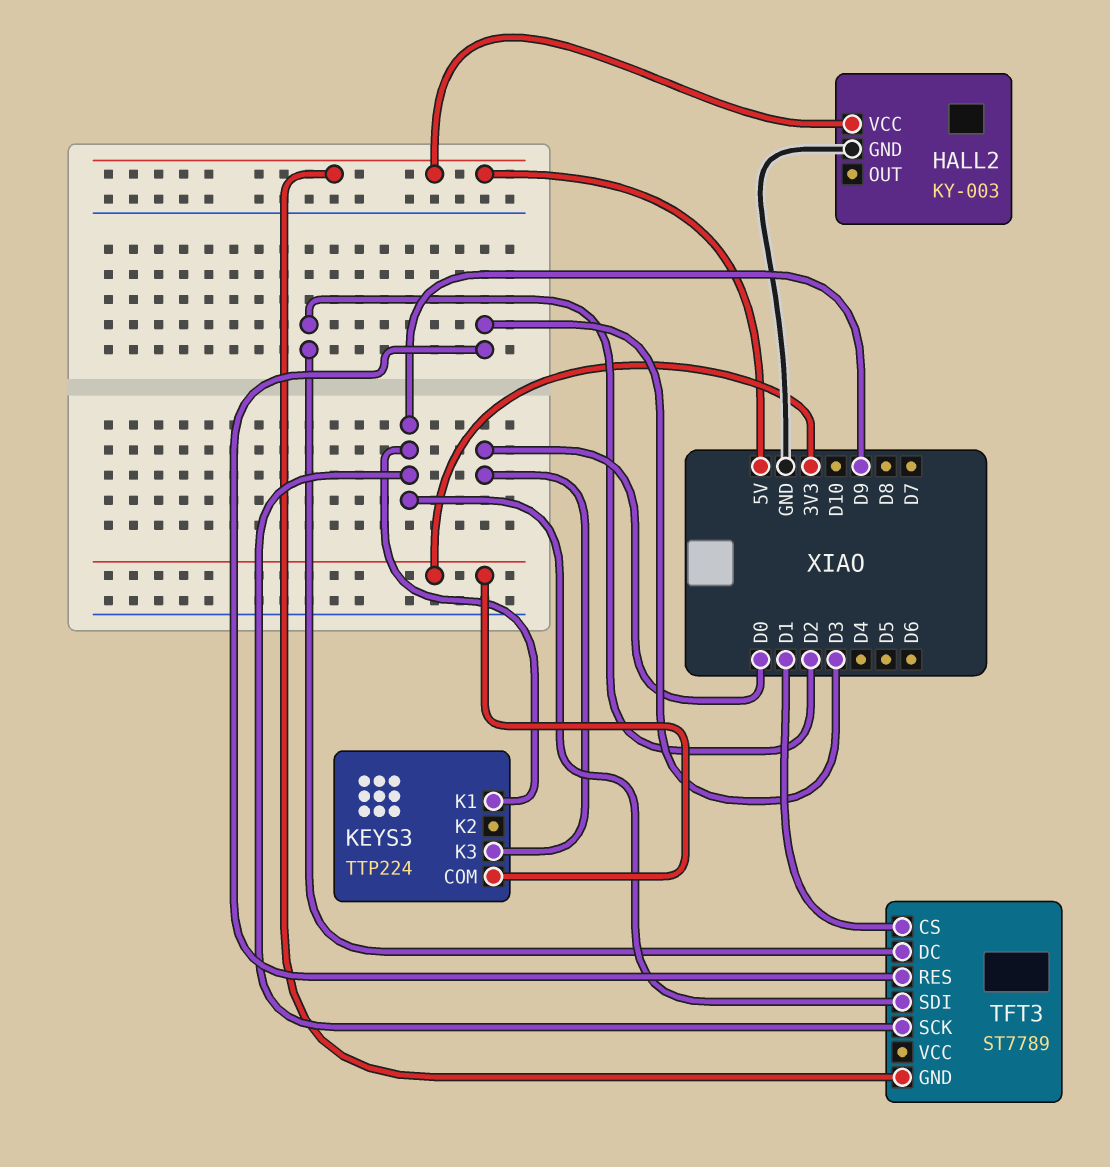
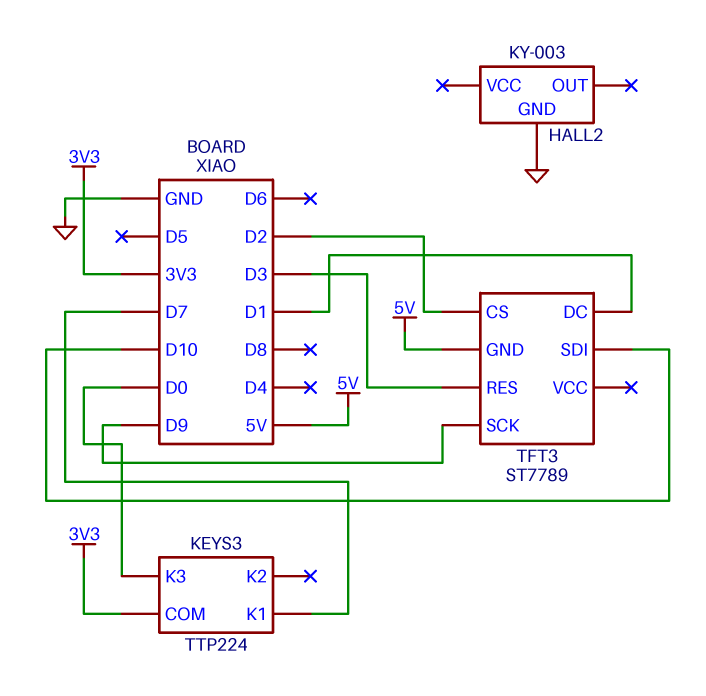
HALL2 pin VCC: 5V -> none
KEYS3 pin K1: D9 -> D7
TFT3 pin CS: D1 -> D2
TFT3 pin DC: D2 -> D1
TFT3 pin SDI: D9 -> D10

